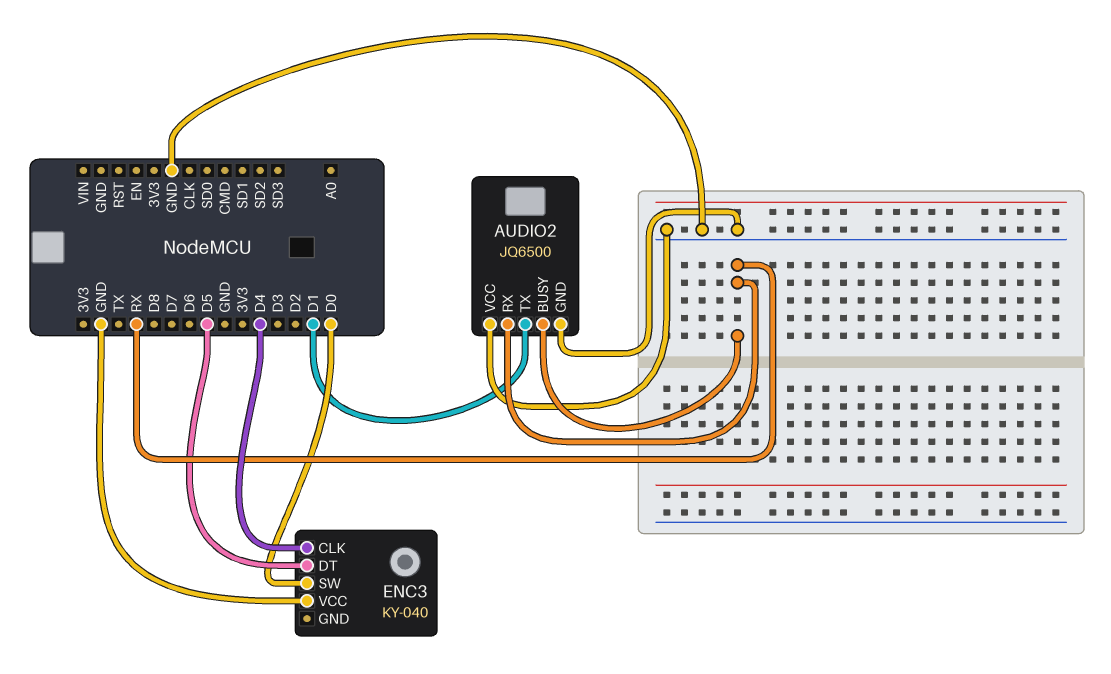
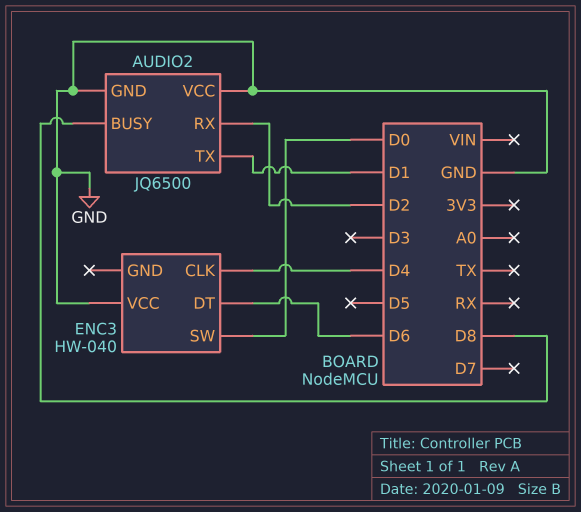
AUDIO2 pin BUSY: RX -> D8
AUDIO2 pin RX: RX -> D2
ENC3: KY-040 -> HW-040
ENC3 pin DT: D5 -> D6

